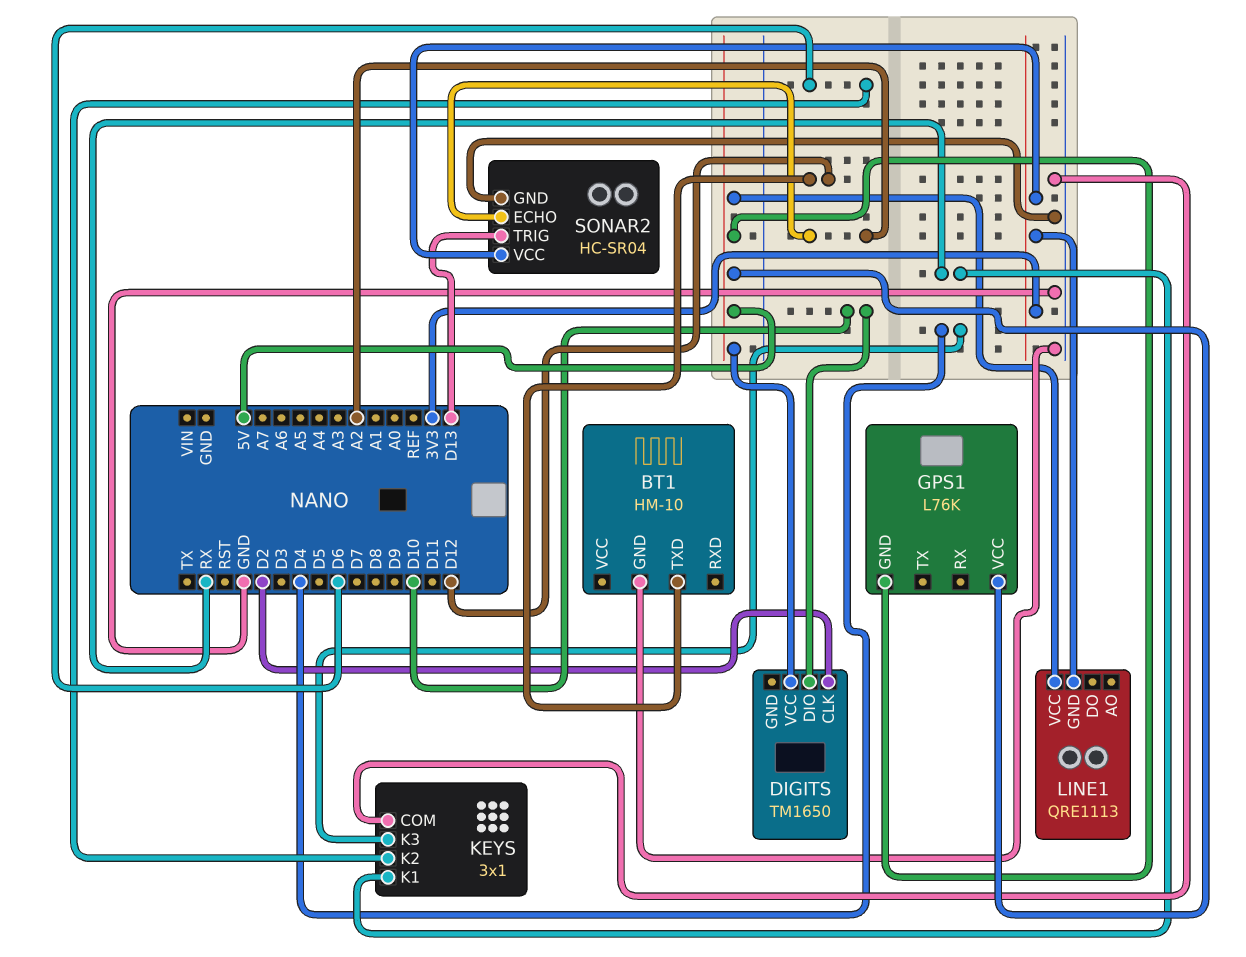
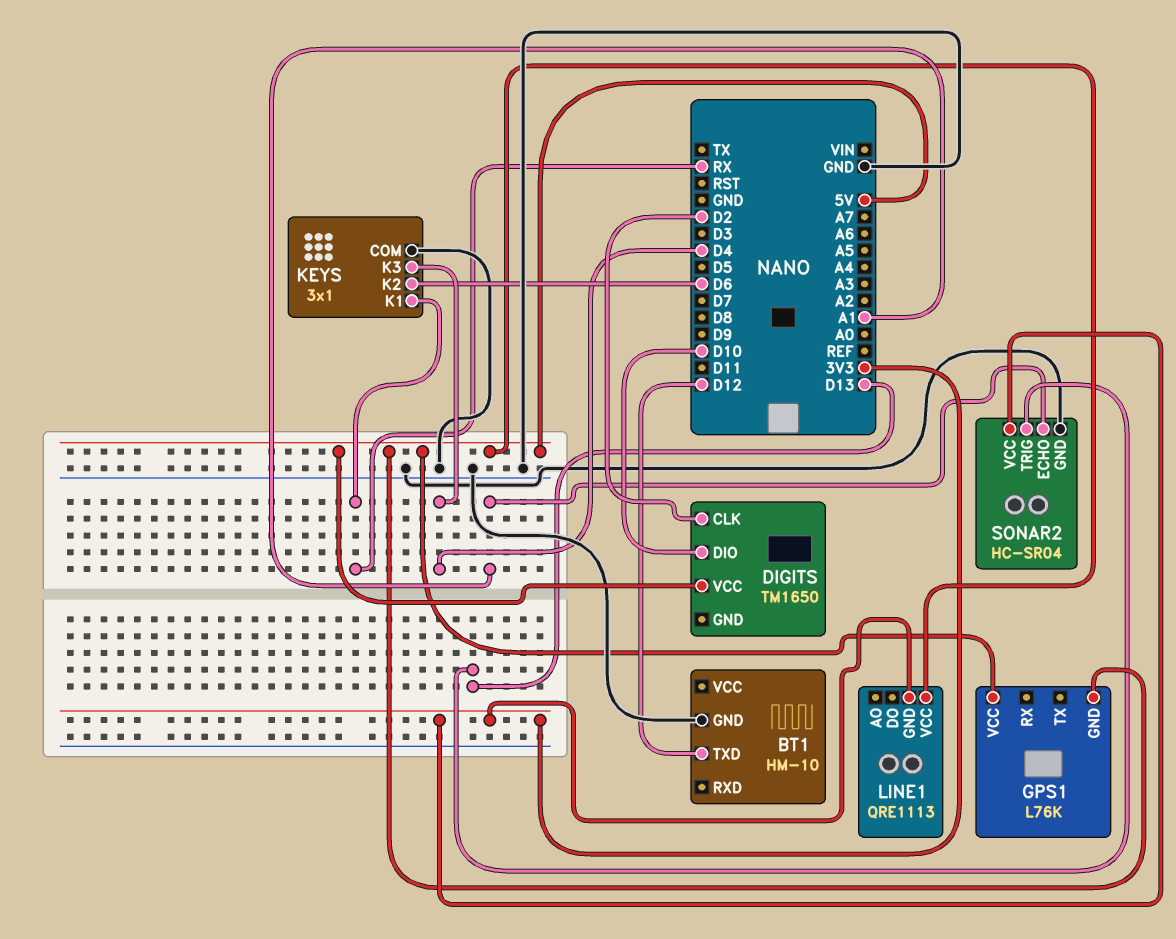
SONAR2 pin ECHO: A2 -> A1

